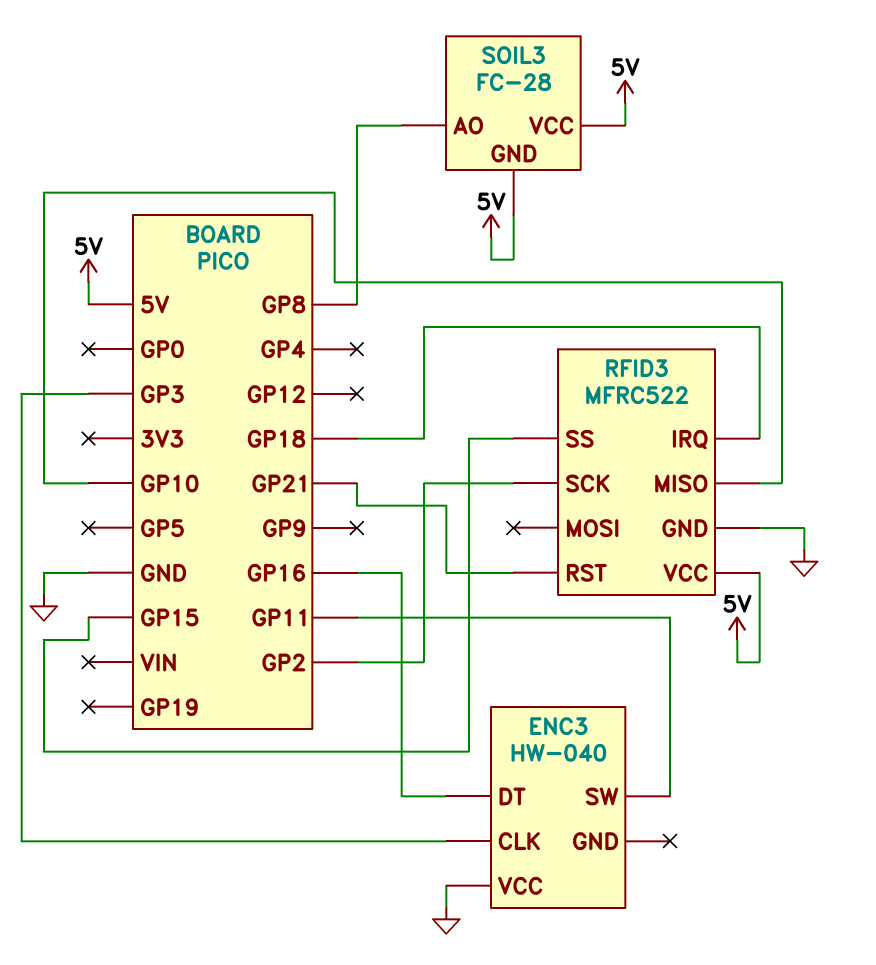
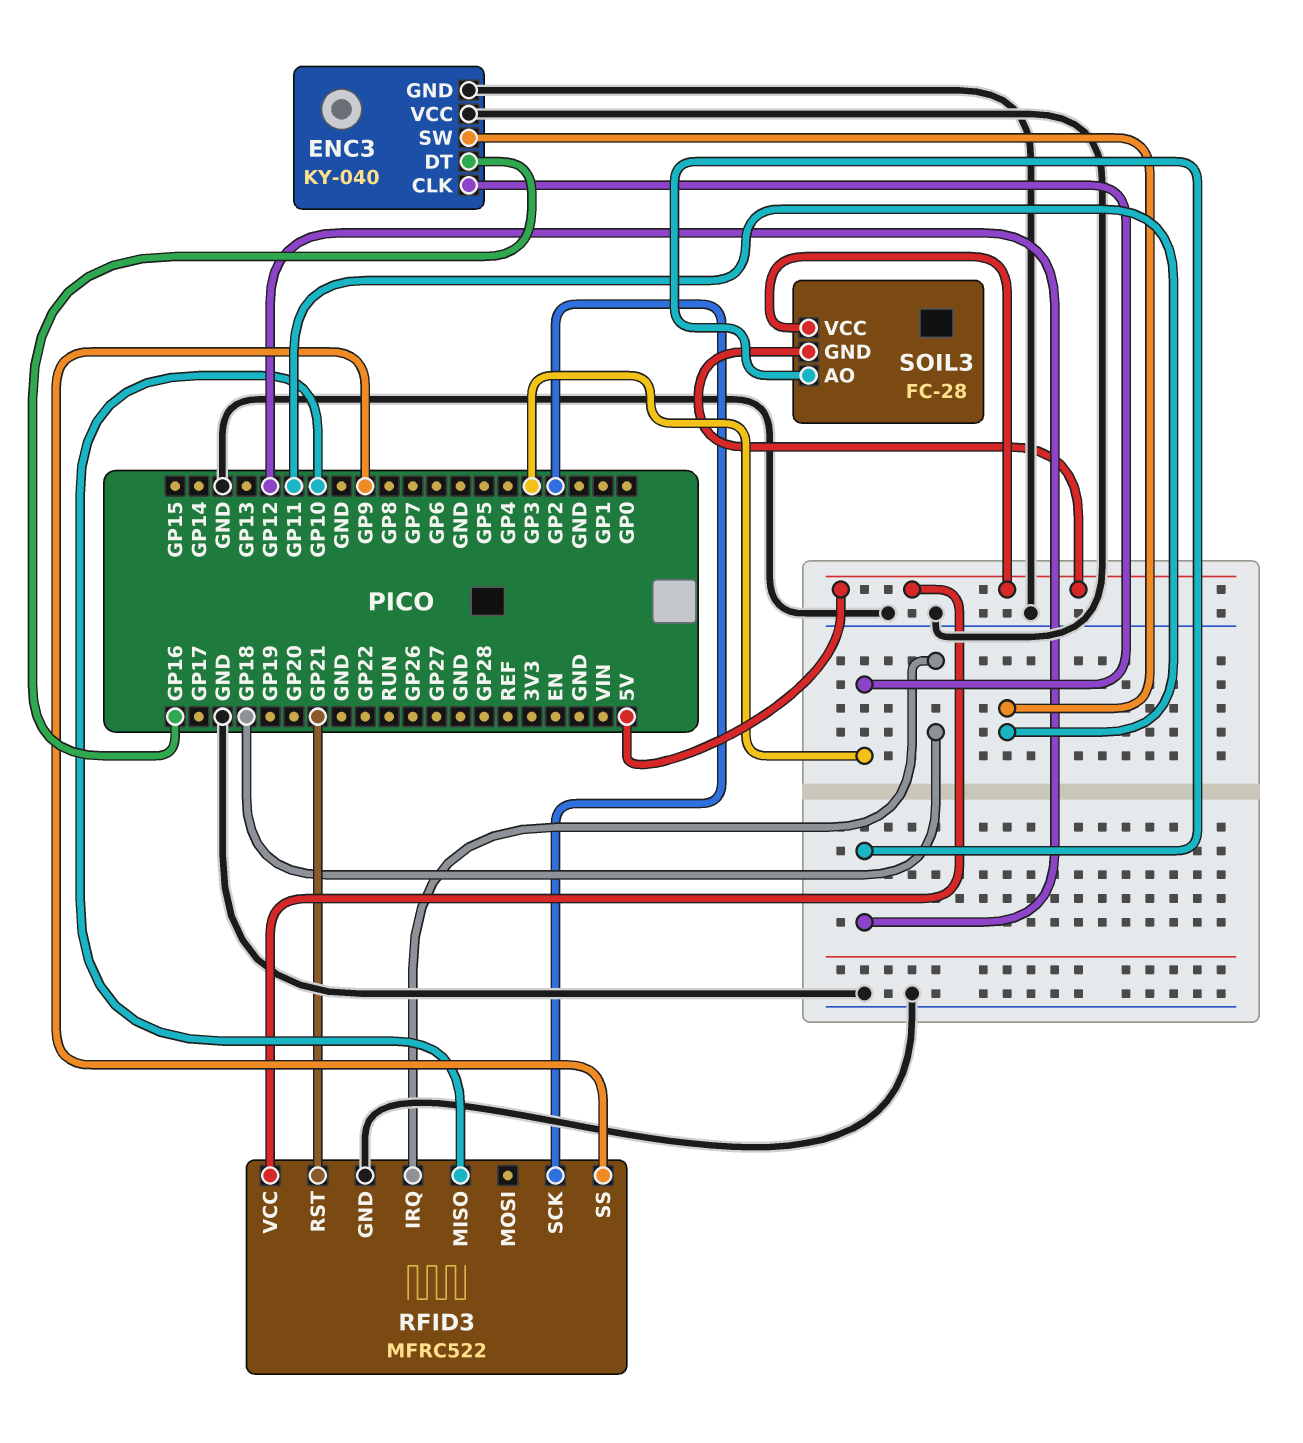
ENC3: HW-040 -> KY-040
ENC3 pin GND: none -> GND
RFID3 pin SS: GP15 -> GP9
SOIL3 pin AO: GP8 -> GP12

